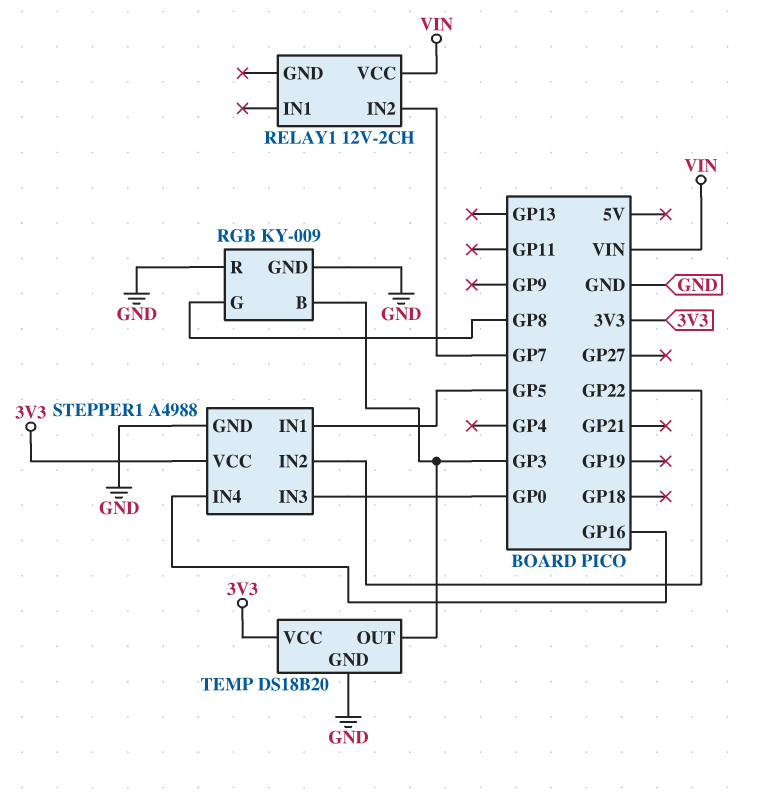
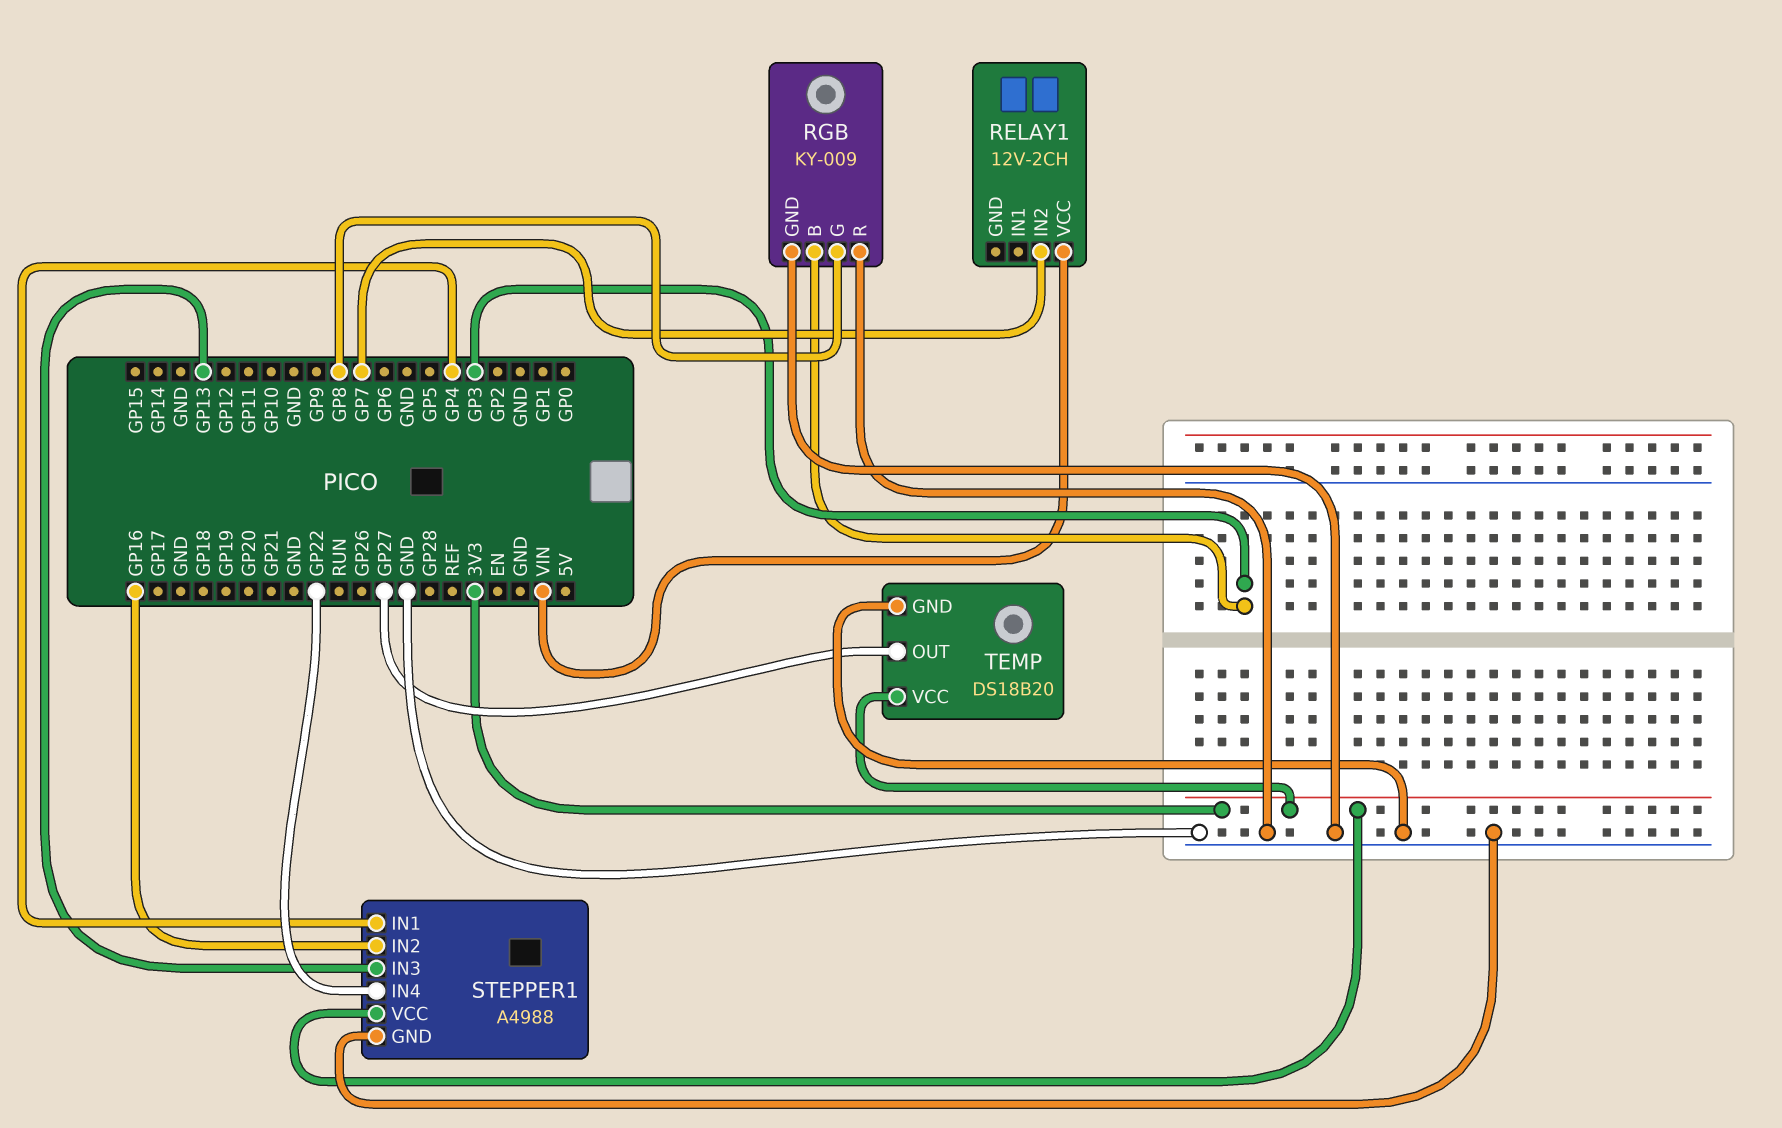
STEPPER1 pin IN1: GP5 -> GP4
STEPPER1 pin IN2: GP22 -> GP16
STEPPER1 pin IN3: GP0 -> GP13
STEPPER1 pin IN4: GP16 -> GP22
TEMP pin OUT: GP3 -> GP27

